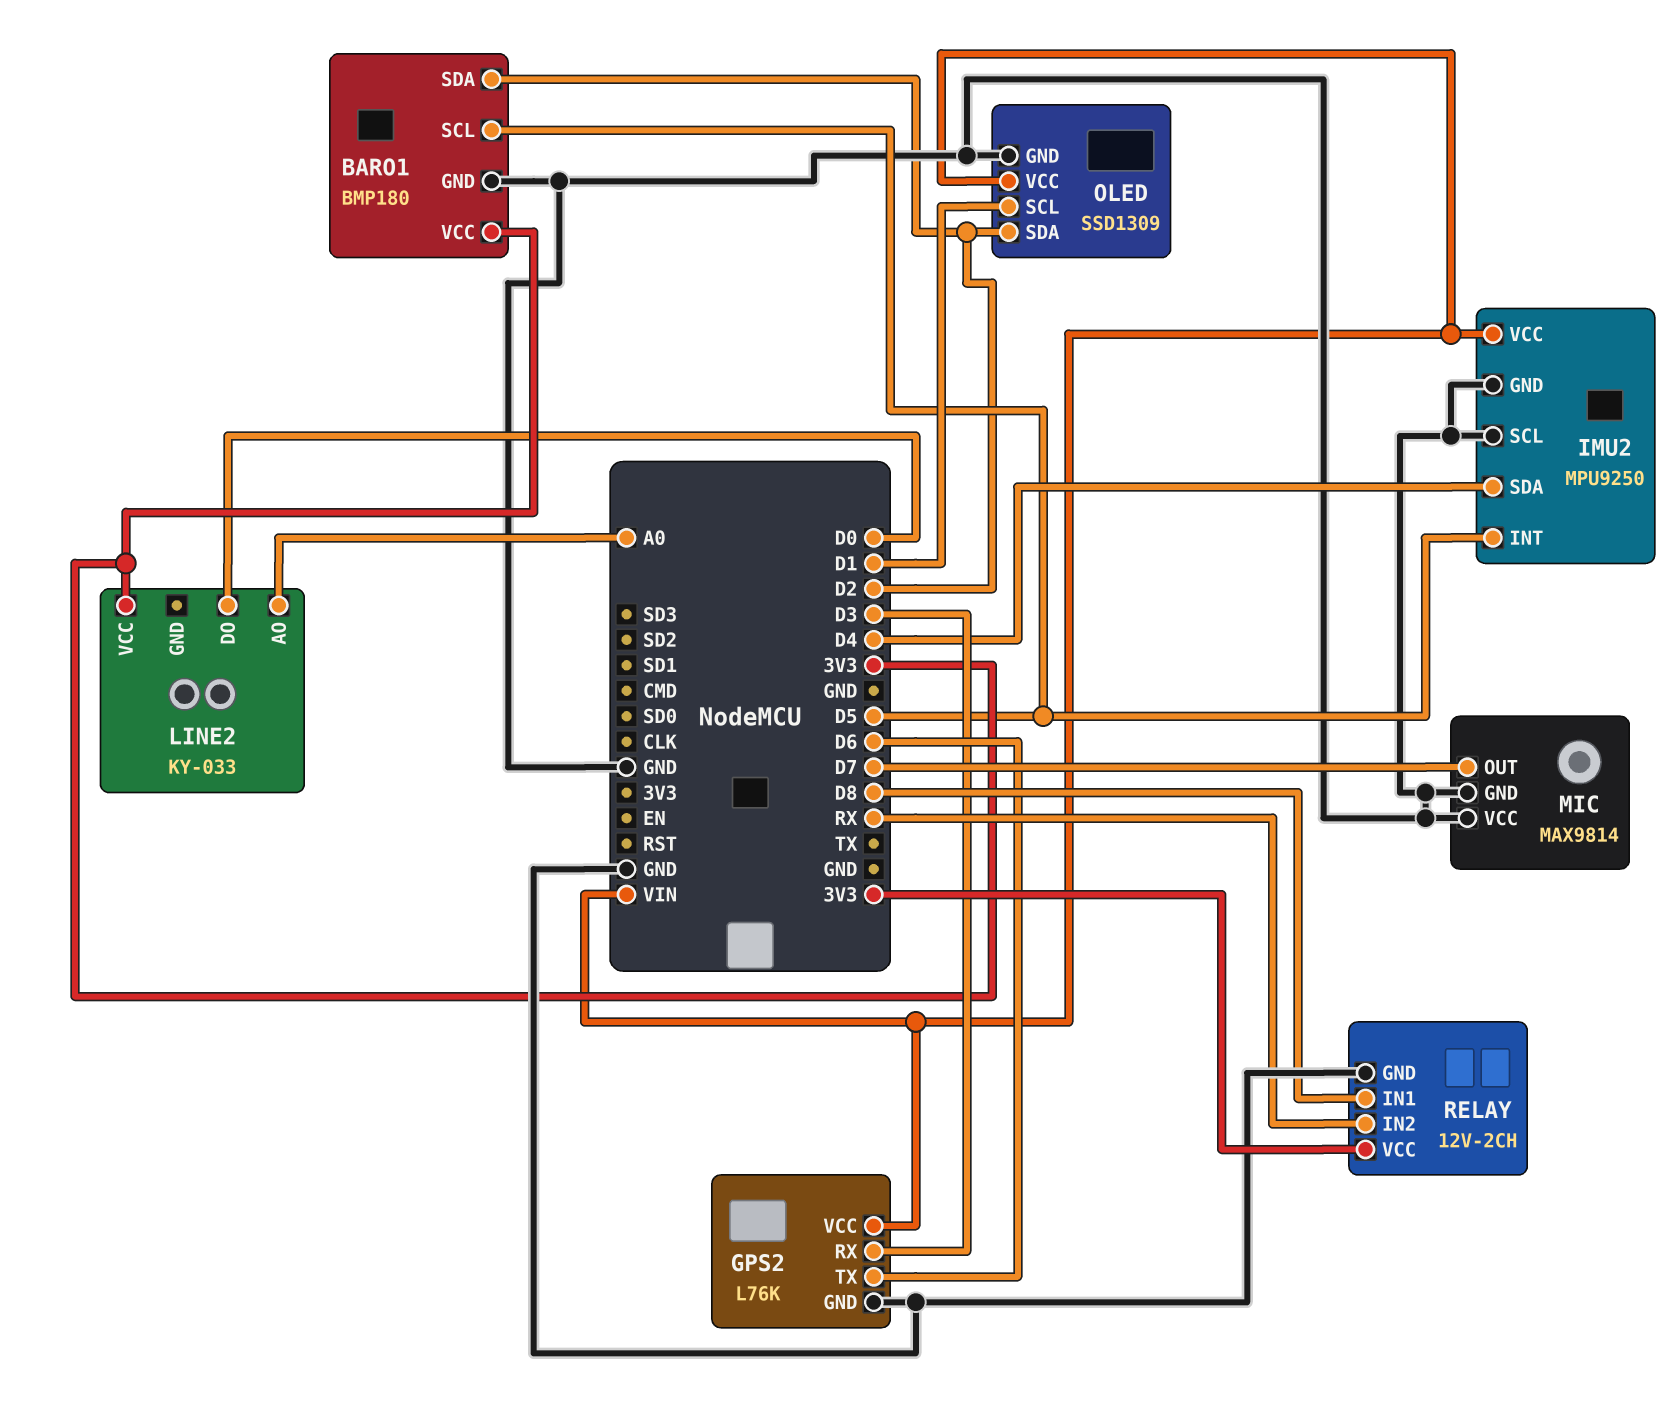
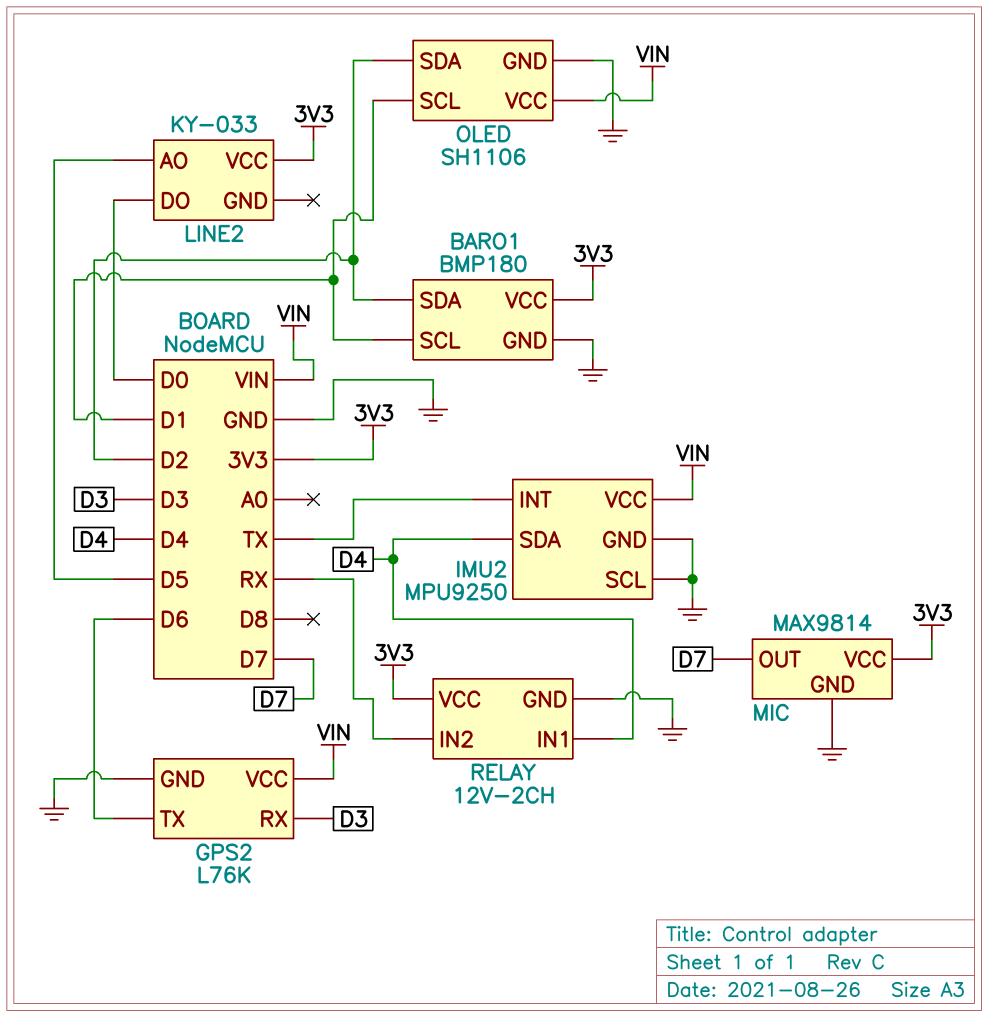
BARO1 pin SCL: D5 -> D1
IMU2 pin INT: D5 -> TX
LINE2 pin AO: A0 -> D5
MIC pin VCC: GND -> 3V3
OLED: SSD1309 -> SH1106
RELAY pin IN1: D8 -> D4

